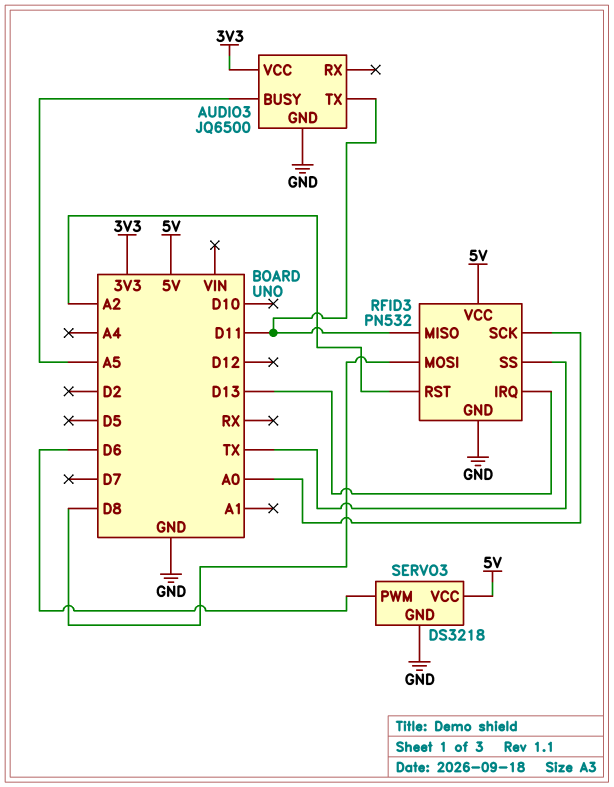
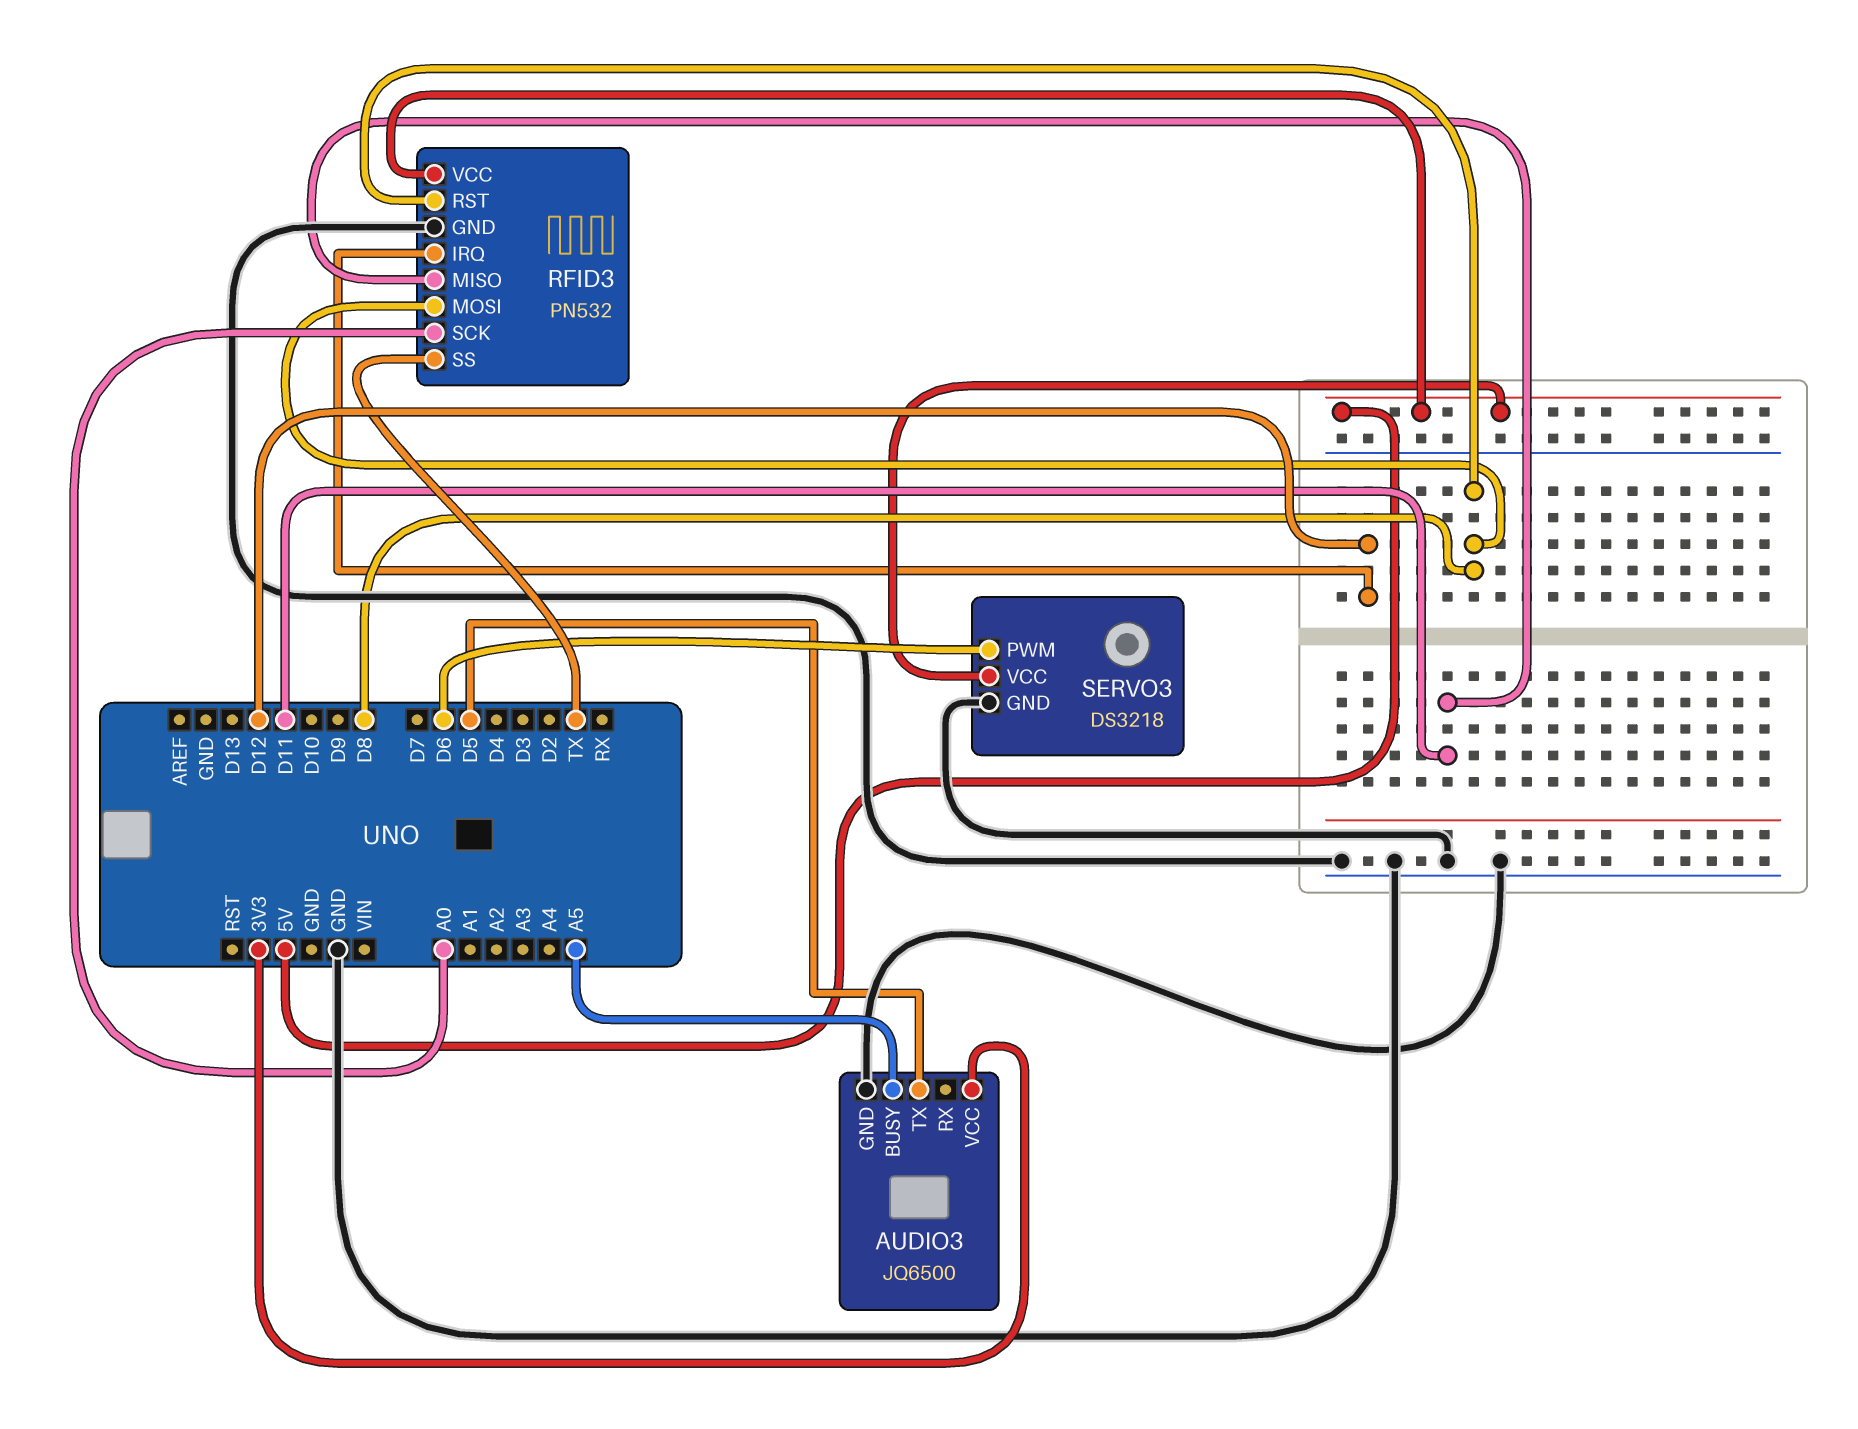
AUDIO3 pin TX: D11 -> D5
RFID3 pin IRQ: D13 -> D12
RFID3 pin RST: A2 -> D8

